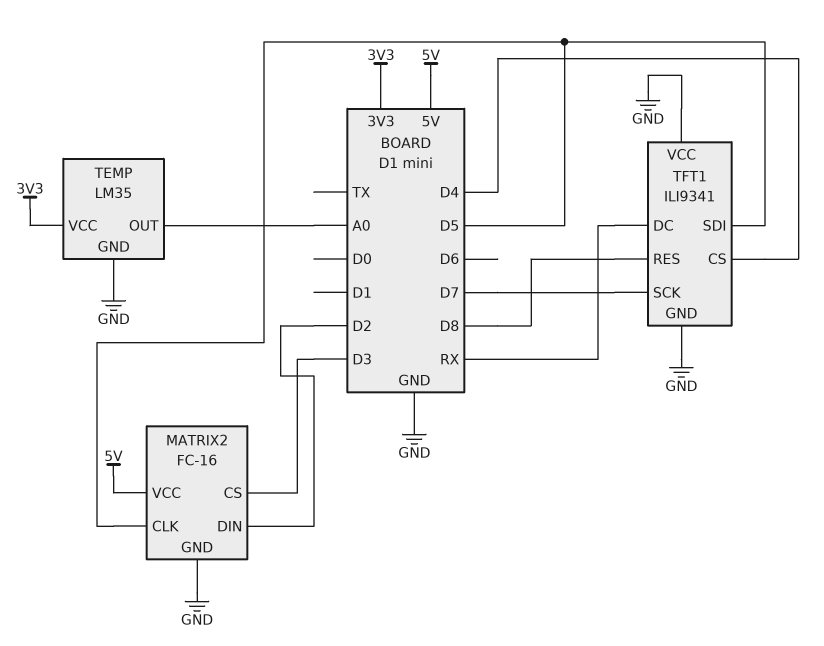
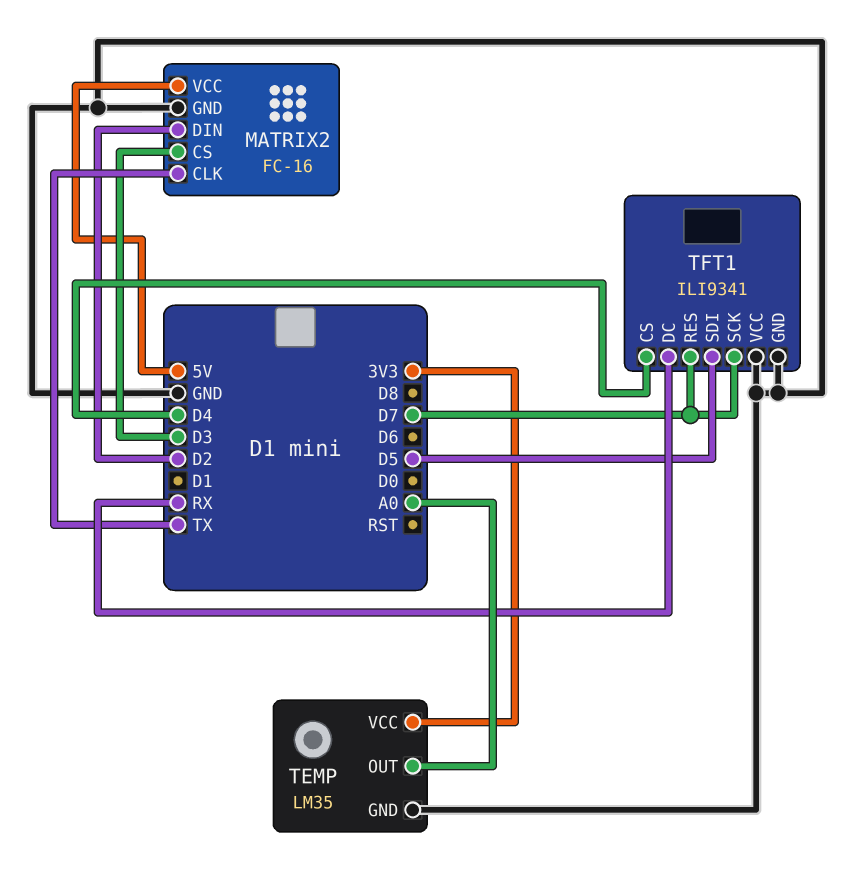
MATRIX2 pin CLK: D5 -> TX
TFT1 pin RES: D8 -> D7

